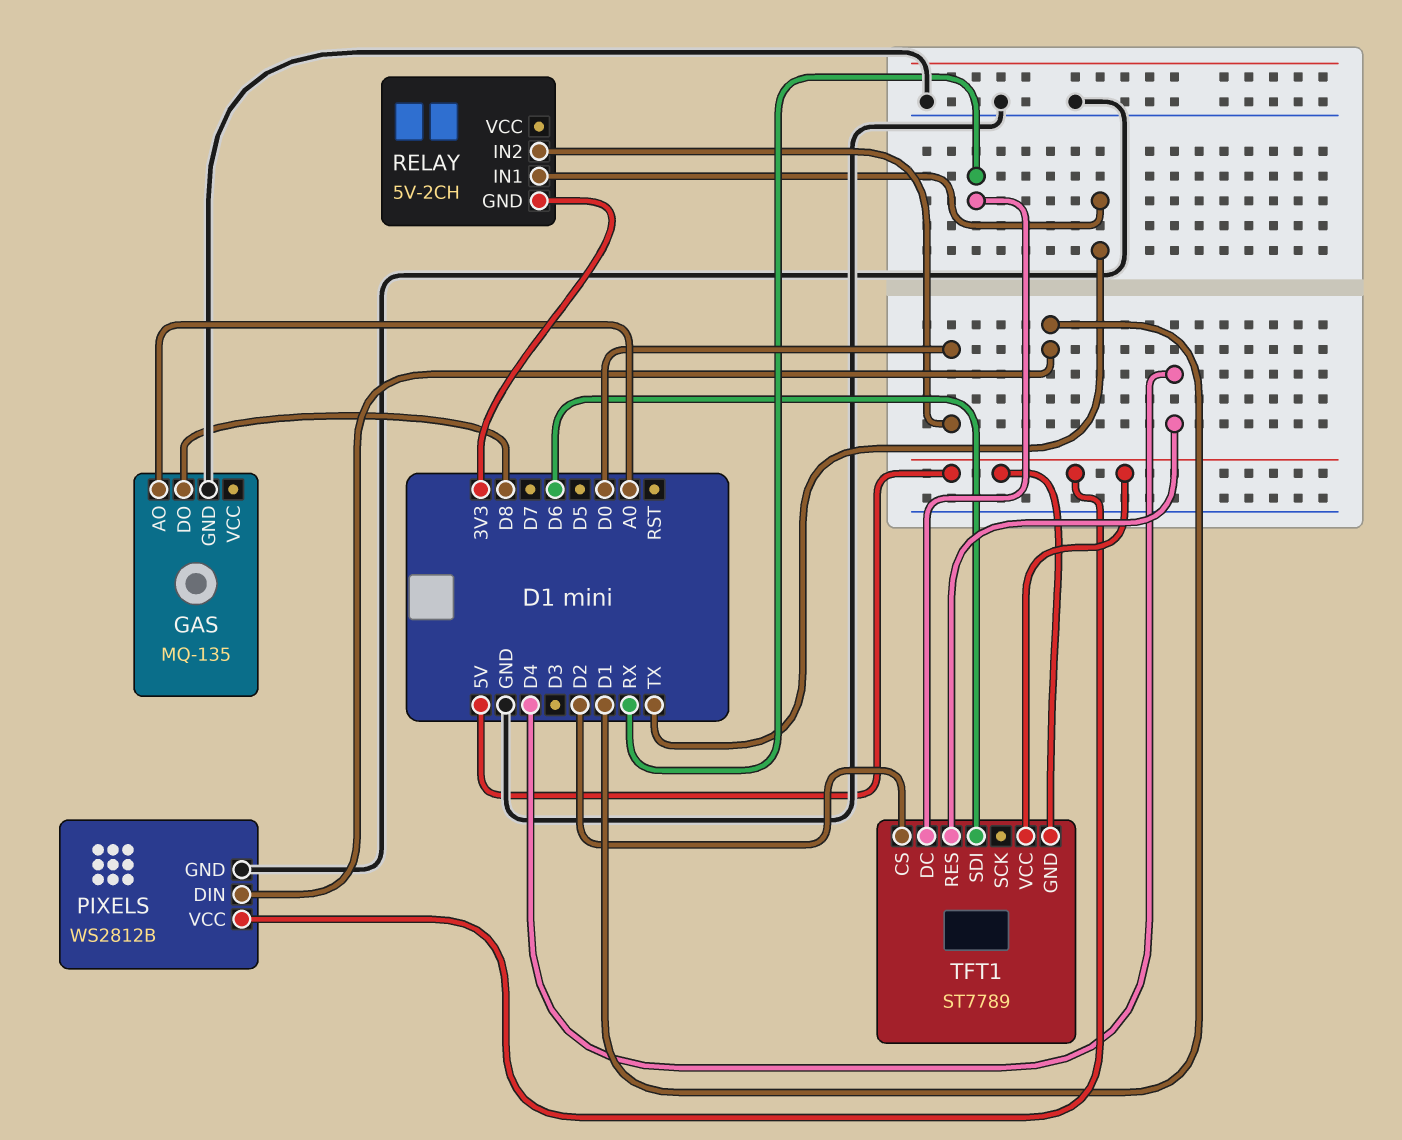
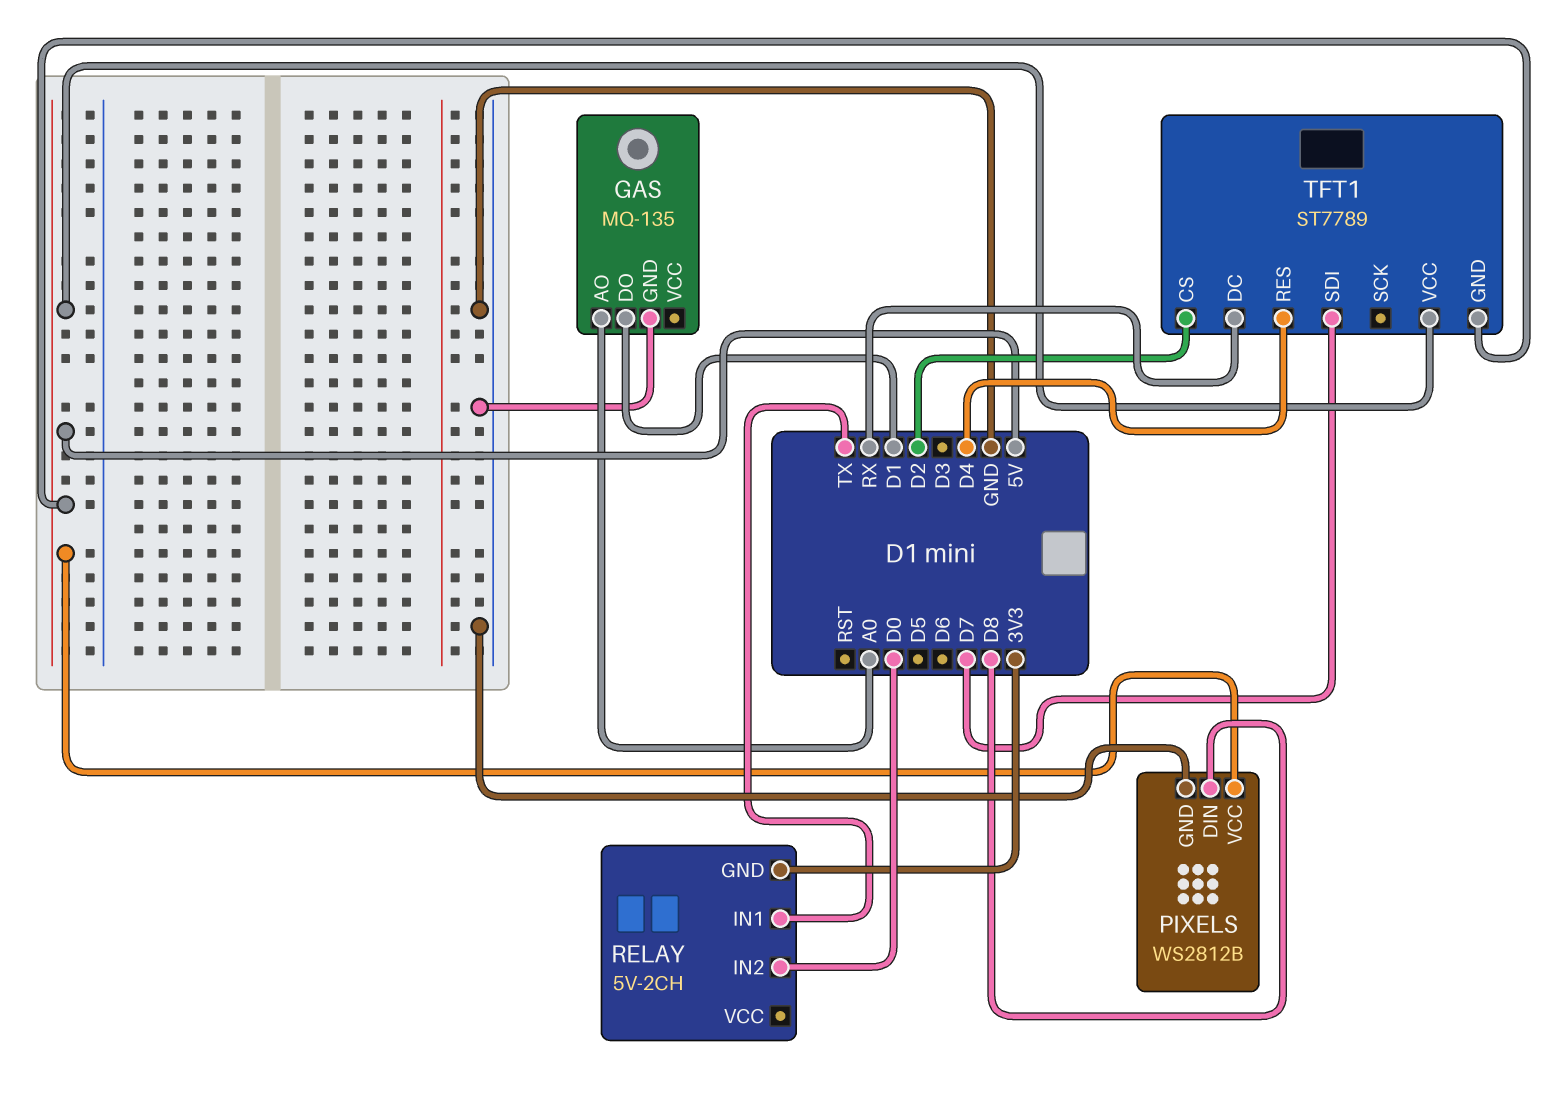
GAS pin DO: D8 -> D1
PIXELS pin DIN: D1 -> D8
TFT1 pin SDI: D6 -> D7

